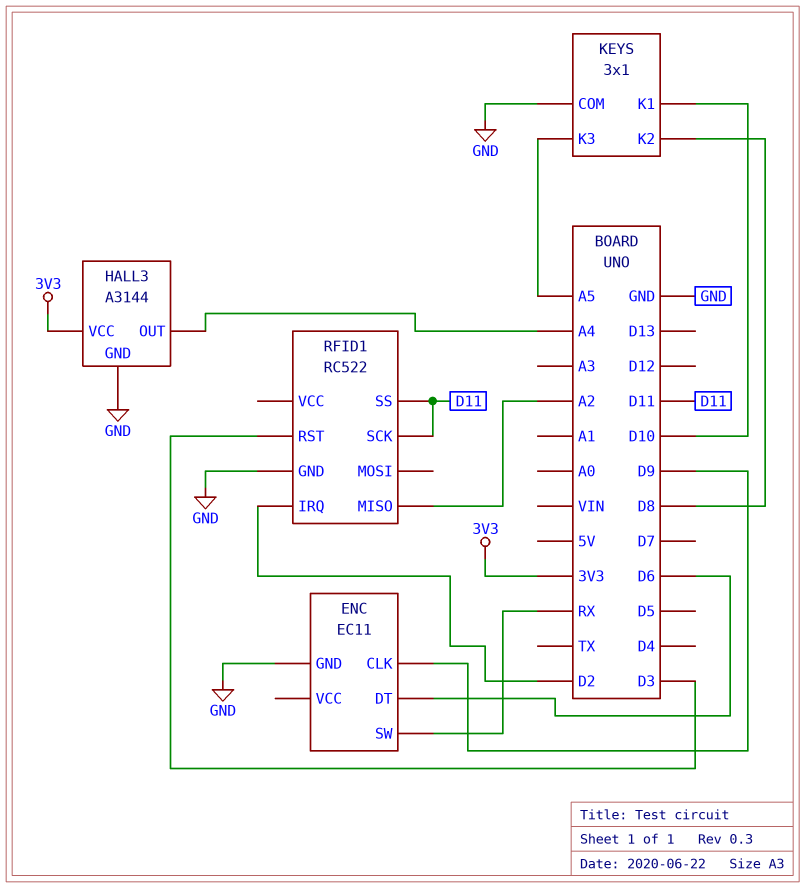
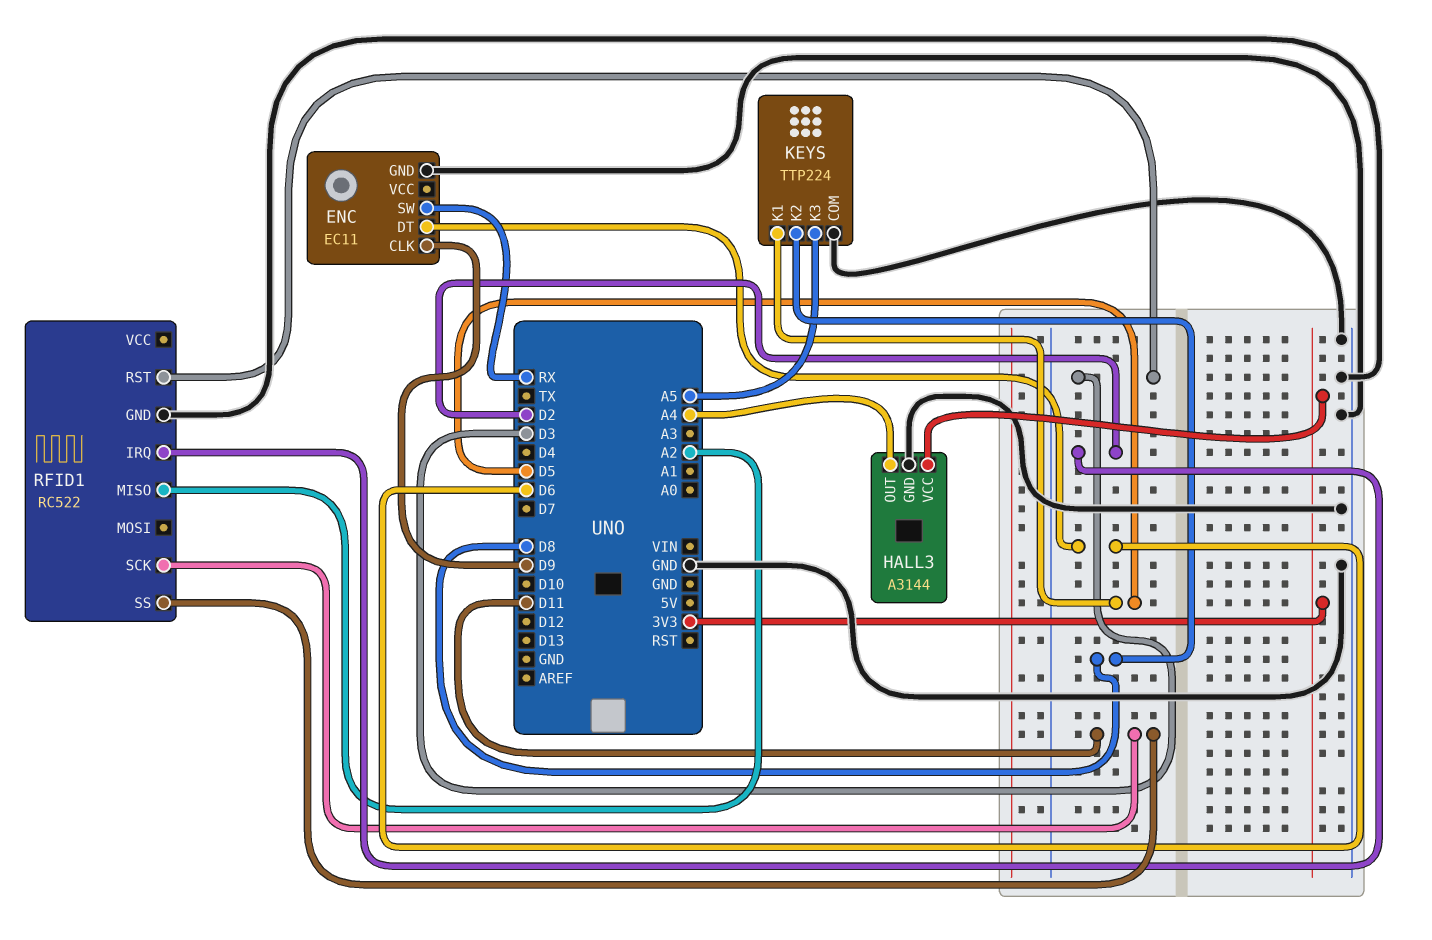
KEYS: 3x1 -> TTP224
KEYS pin K1: D10 -> D5

